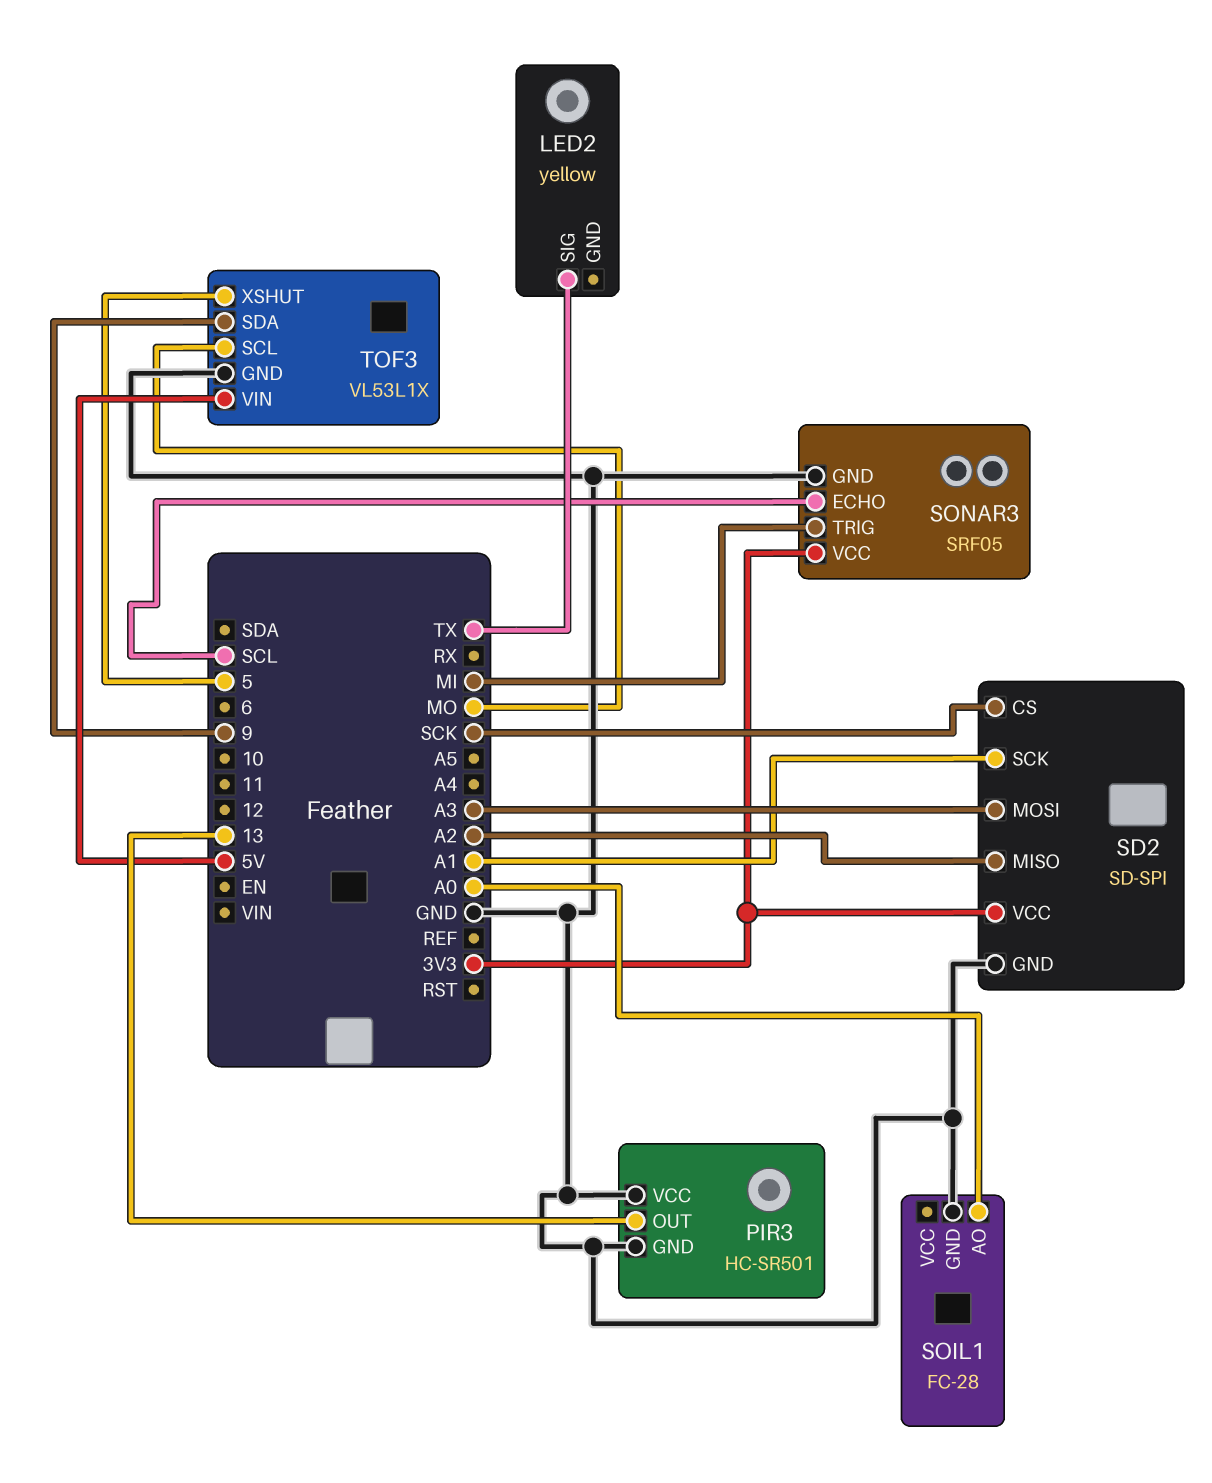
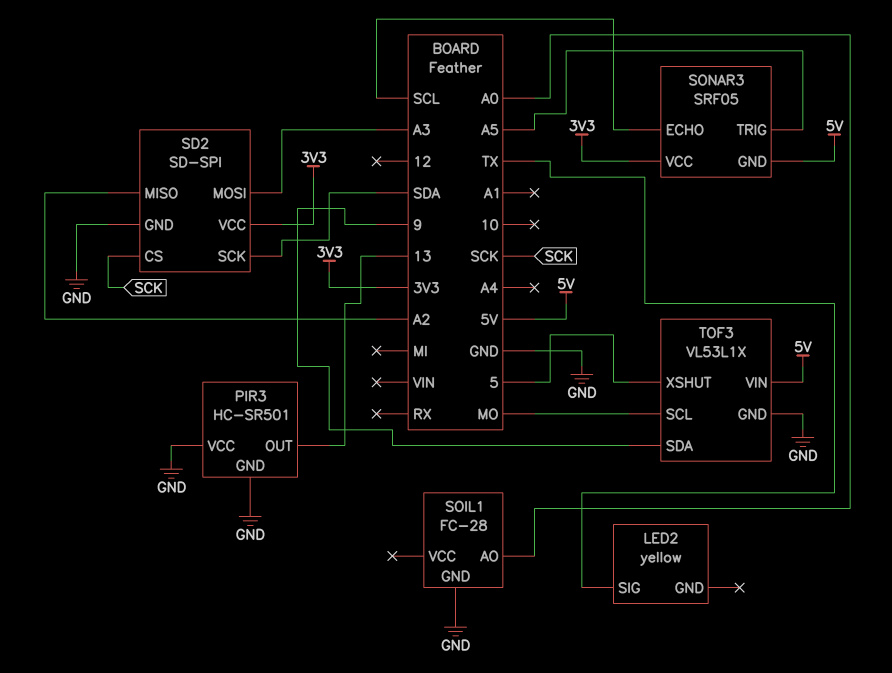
SD2 pin SCK: A1 -> SDA
SONAR3 pin GND: GND -> 5V
SONAR3 pin TRIG: MI -> A5

